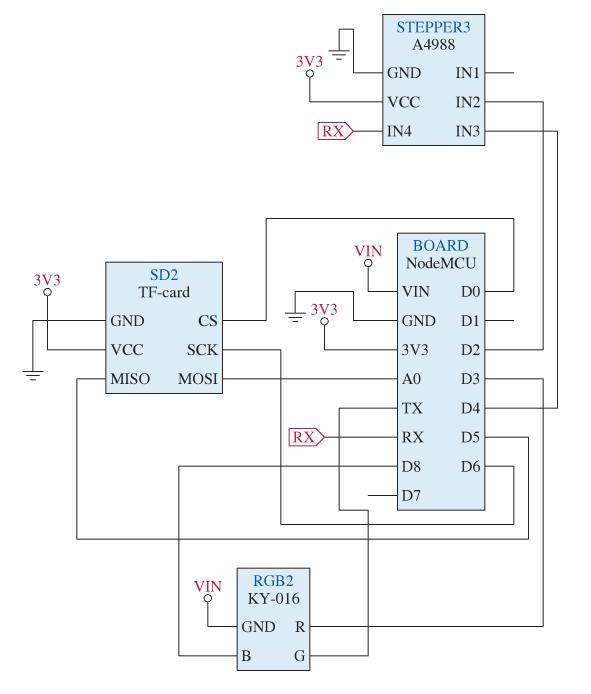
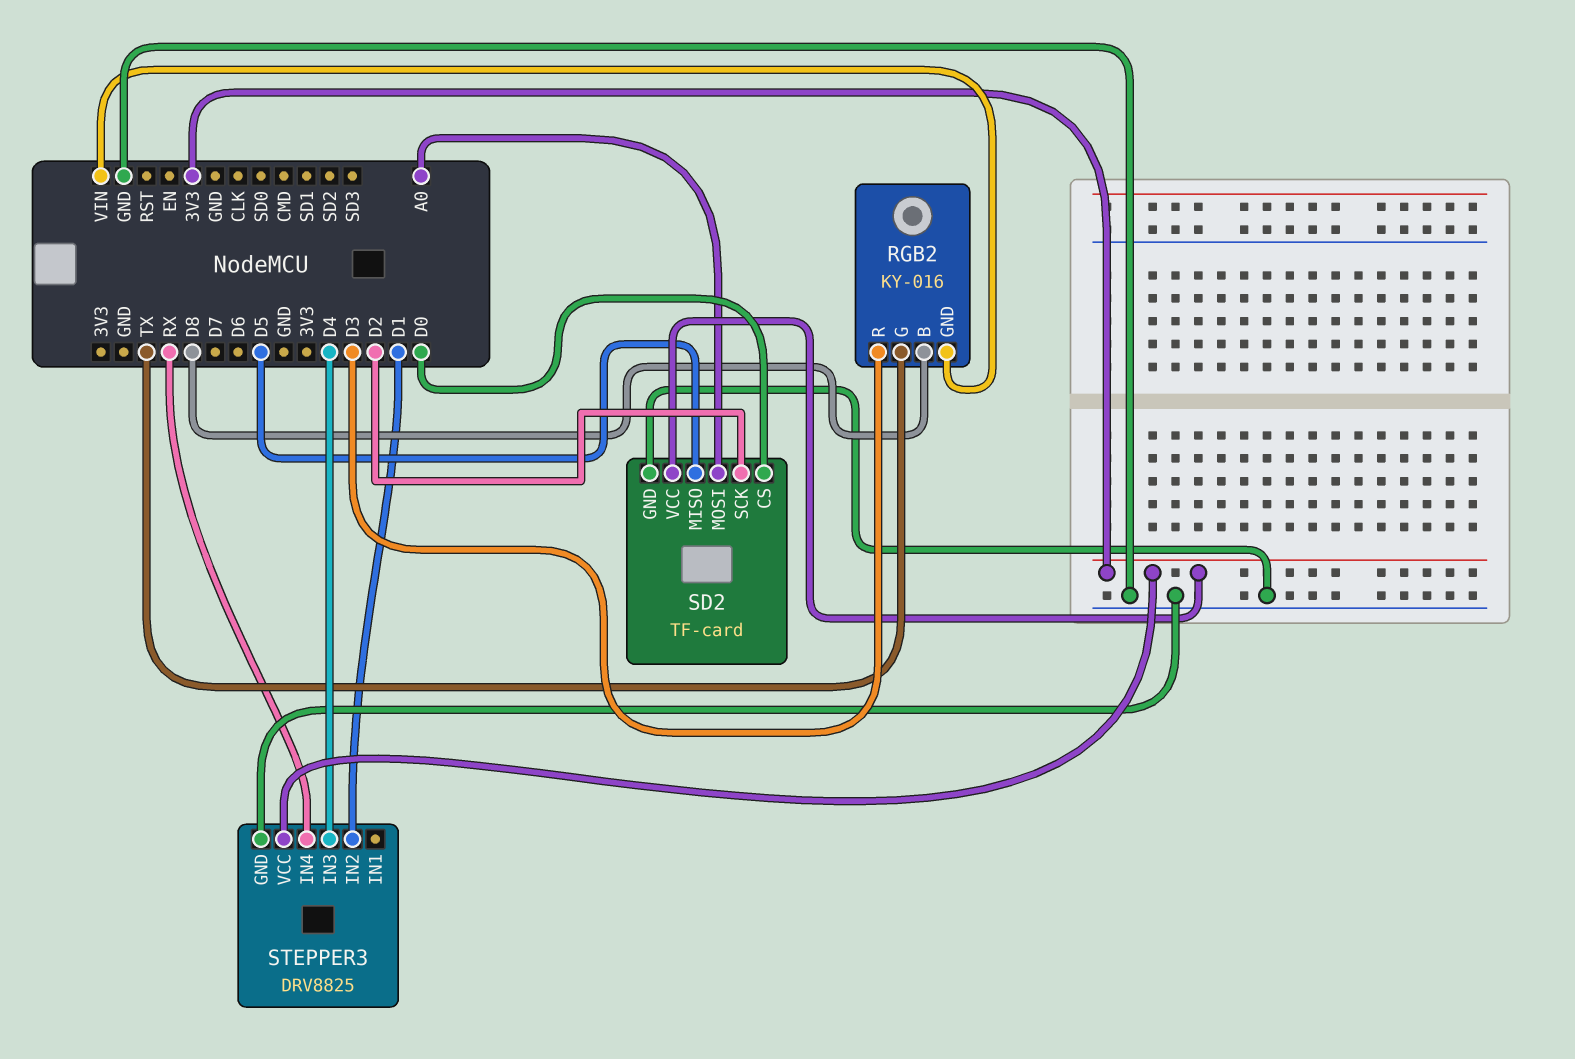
SD2 pin SCK: D6 -> D2
STEPPER3: A4988 -> DRV8825
STEPPER3 pin IN2: D2 -> D1

